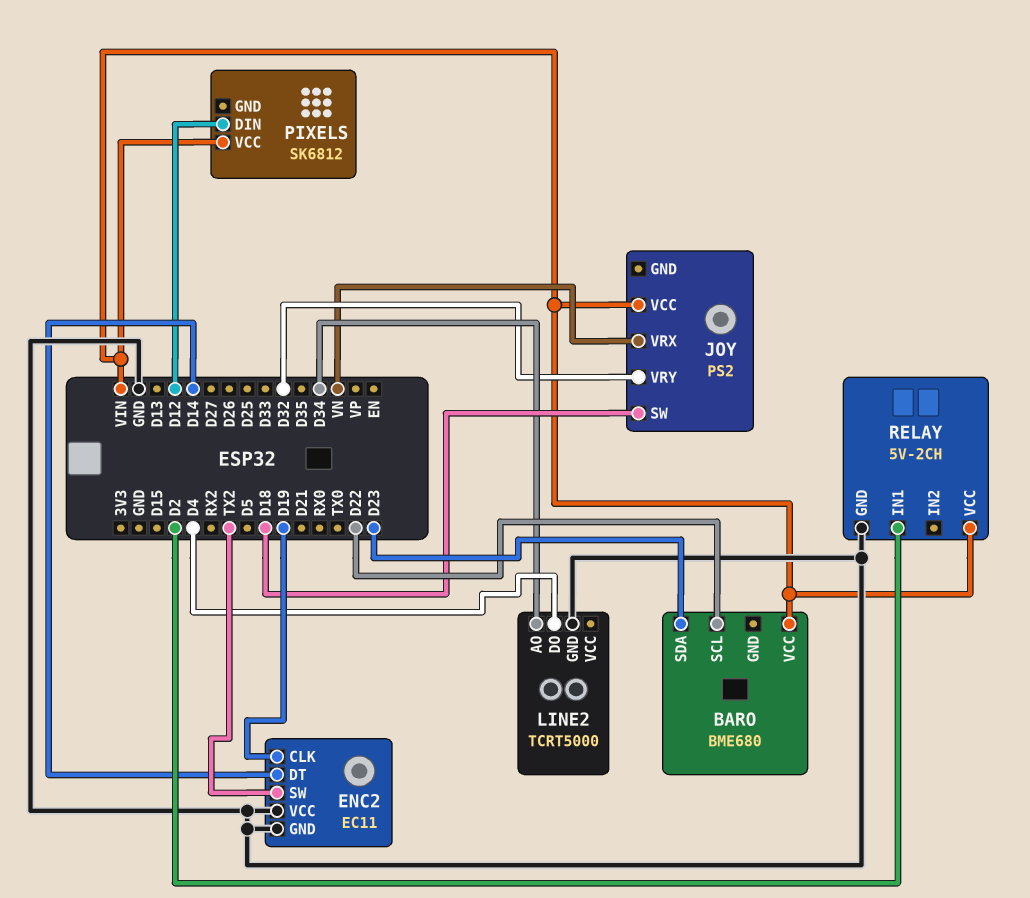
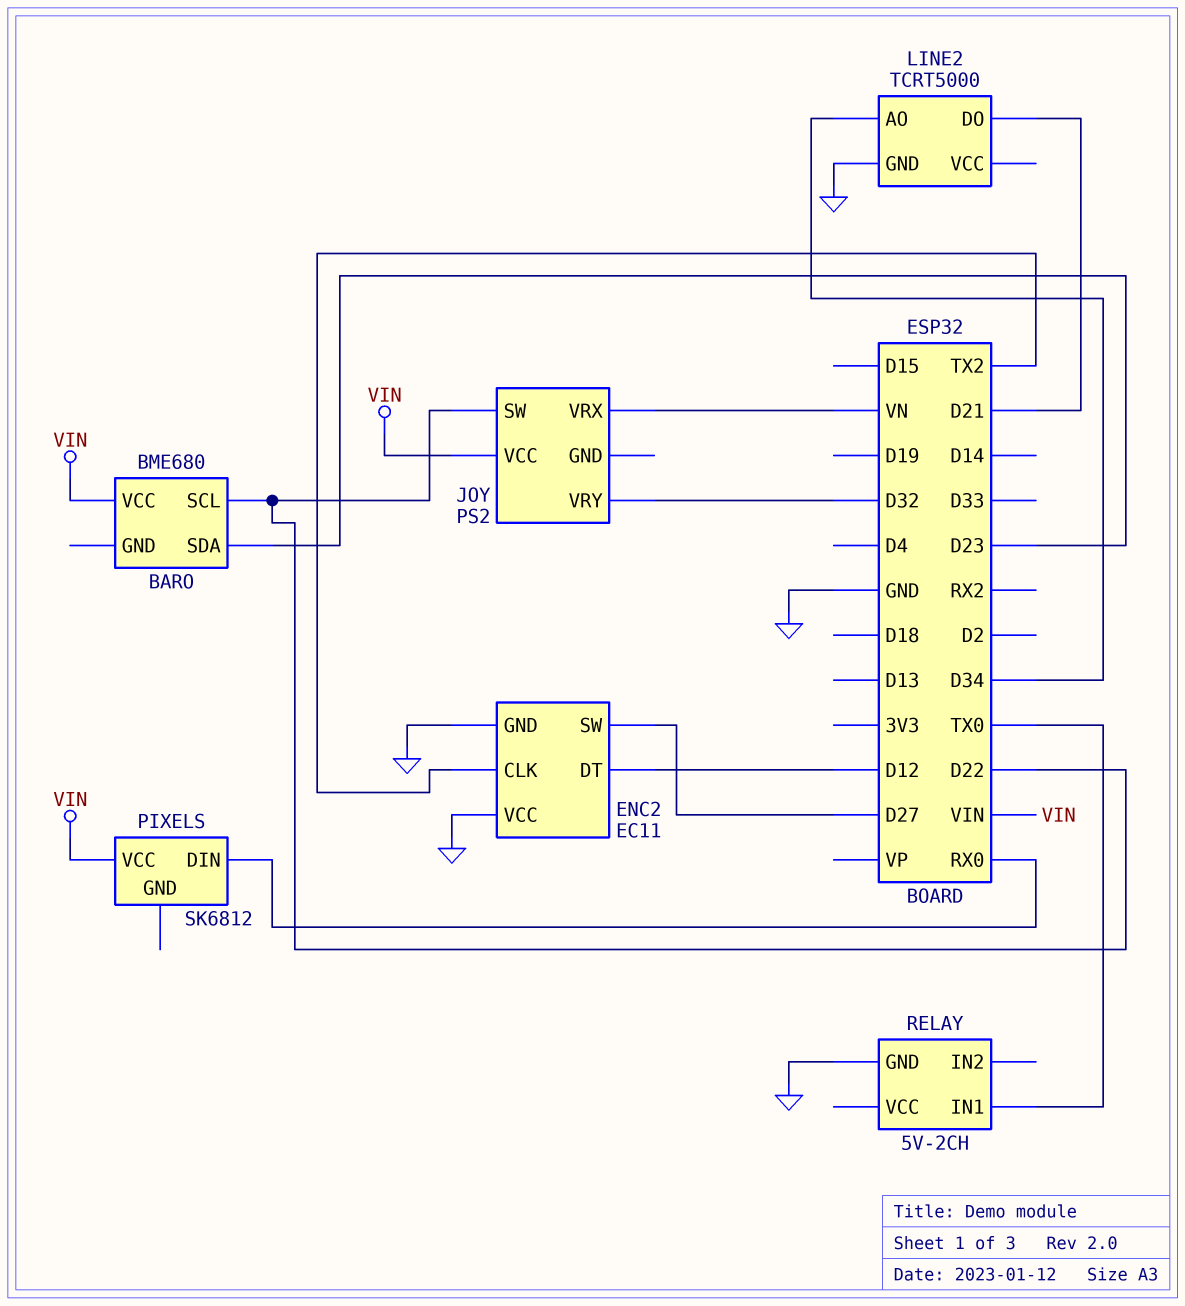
ENC2 pin CLK: D19 -> TX2
ENC2 pin DT: D14 -> D12
ENC2 pin SW: TX2 -> D27
JOY pin SW: D18 -> D22
LINE2 pin DO: D4 -> D21
PIXELS pin DIN: D12 -> RX0
RELAY pin IN1: D2 -> TX0
RELAY pin VCC: VIN -> none

